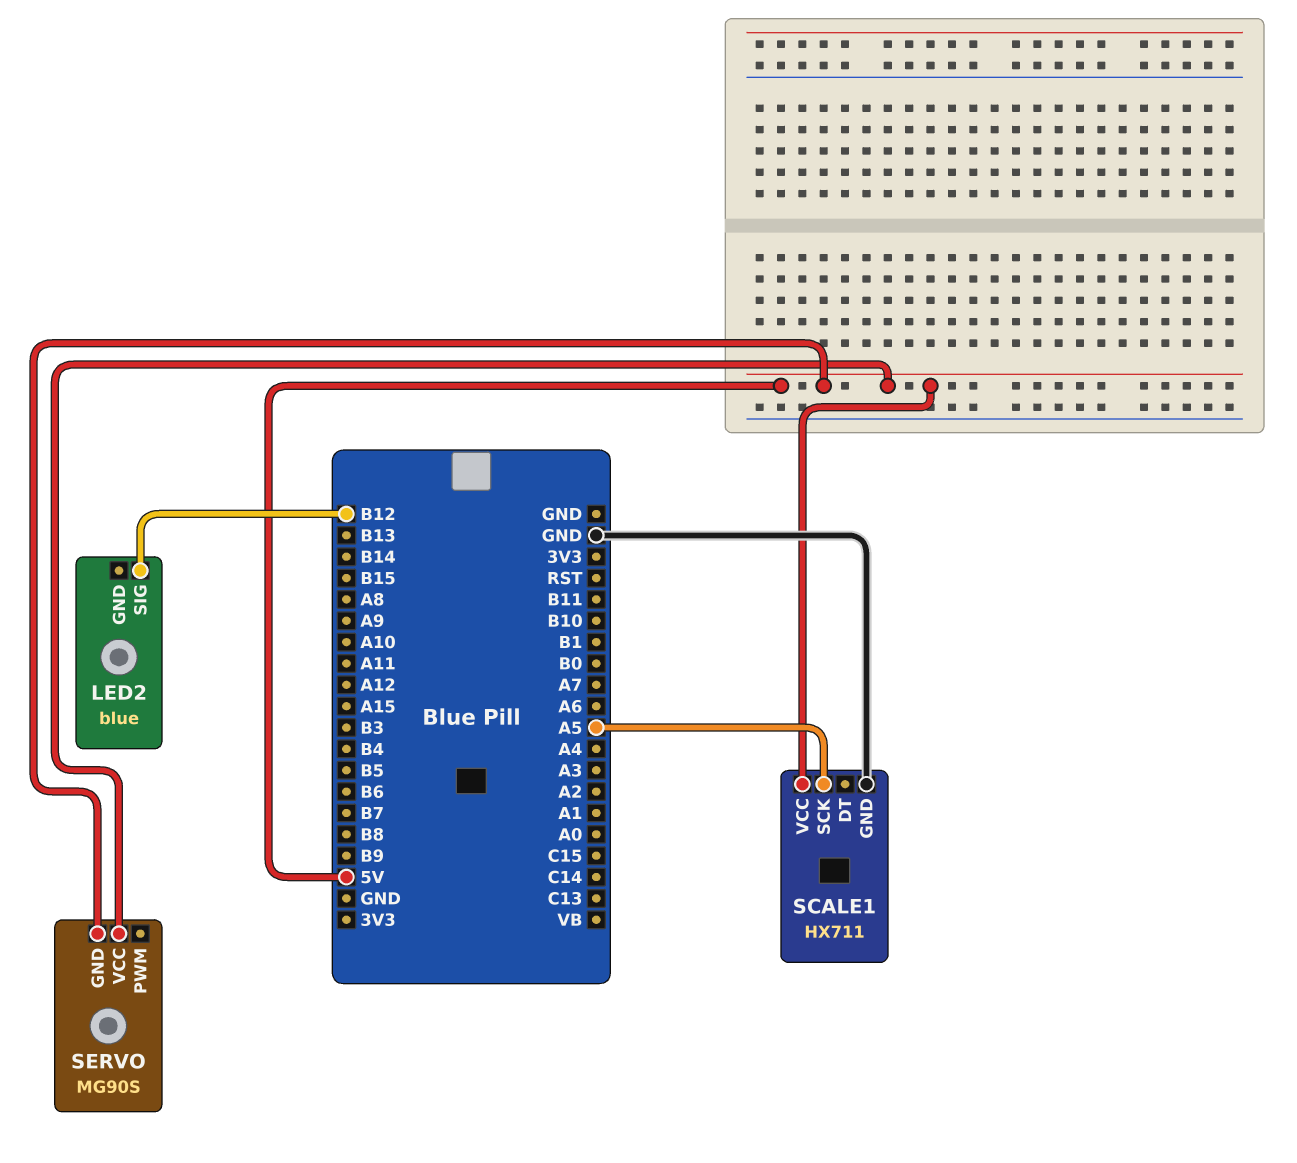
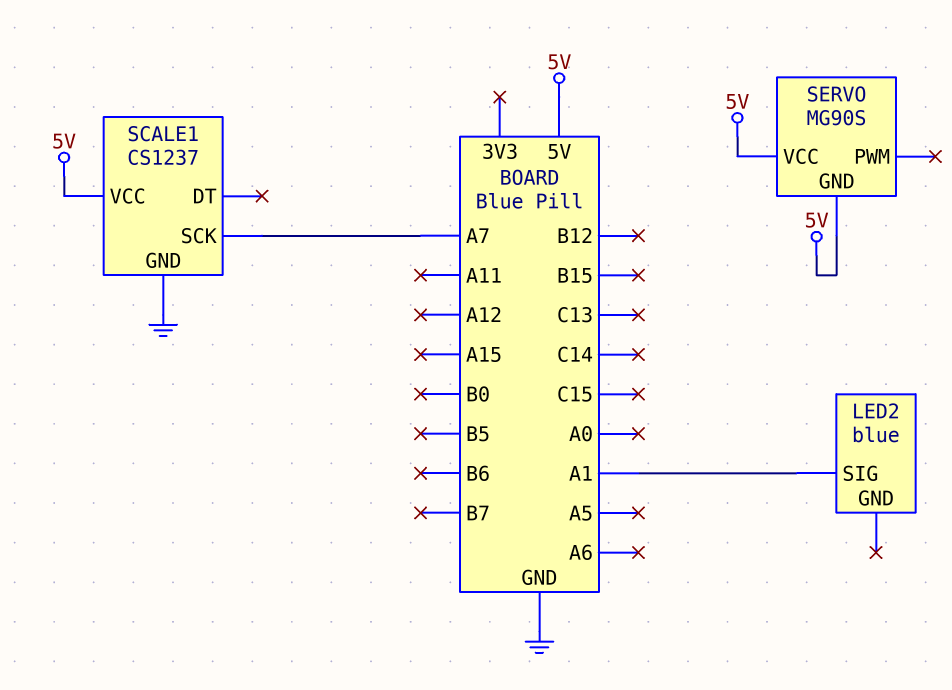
LED2 pin SIG: B12 -> A1
SCALE1: HX711 -> CS1237
SCALE1 pin SCK: A5 -> A7

